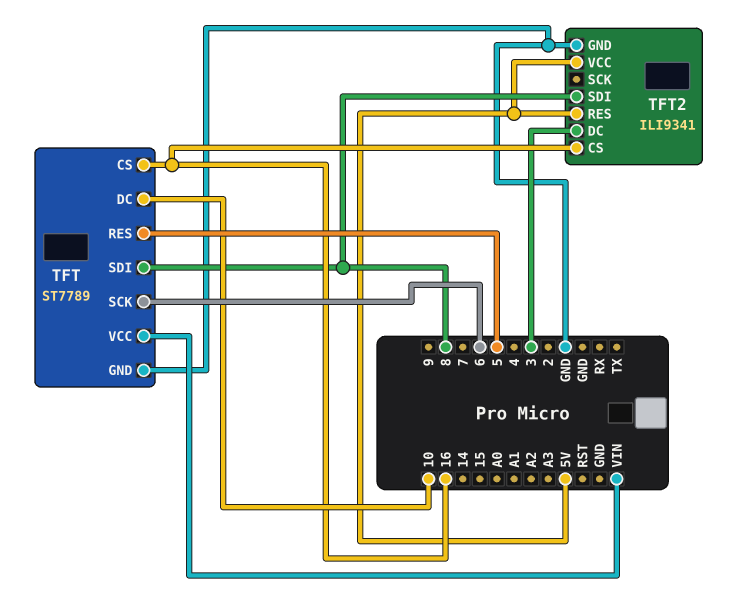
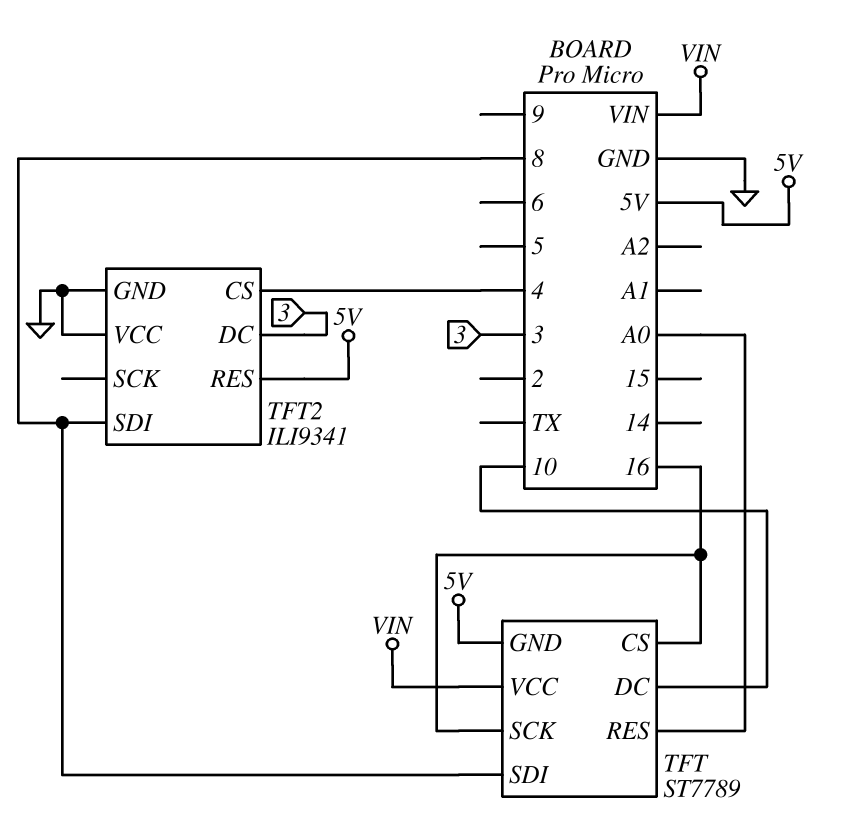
TFT pin GND: GND -> 5V
TFT pin RES: 5 -> A0
TFT pin SCK: 6 -> 16
TFT2 pin CS: 16 -> 4
TFT2 pin VCC: 5V -> GND

